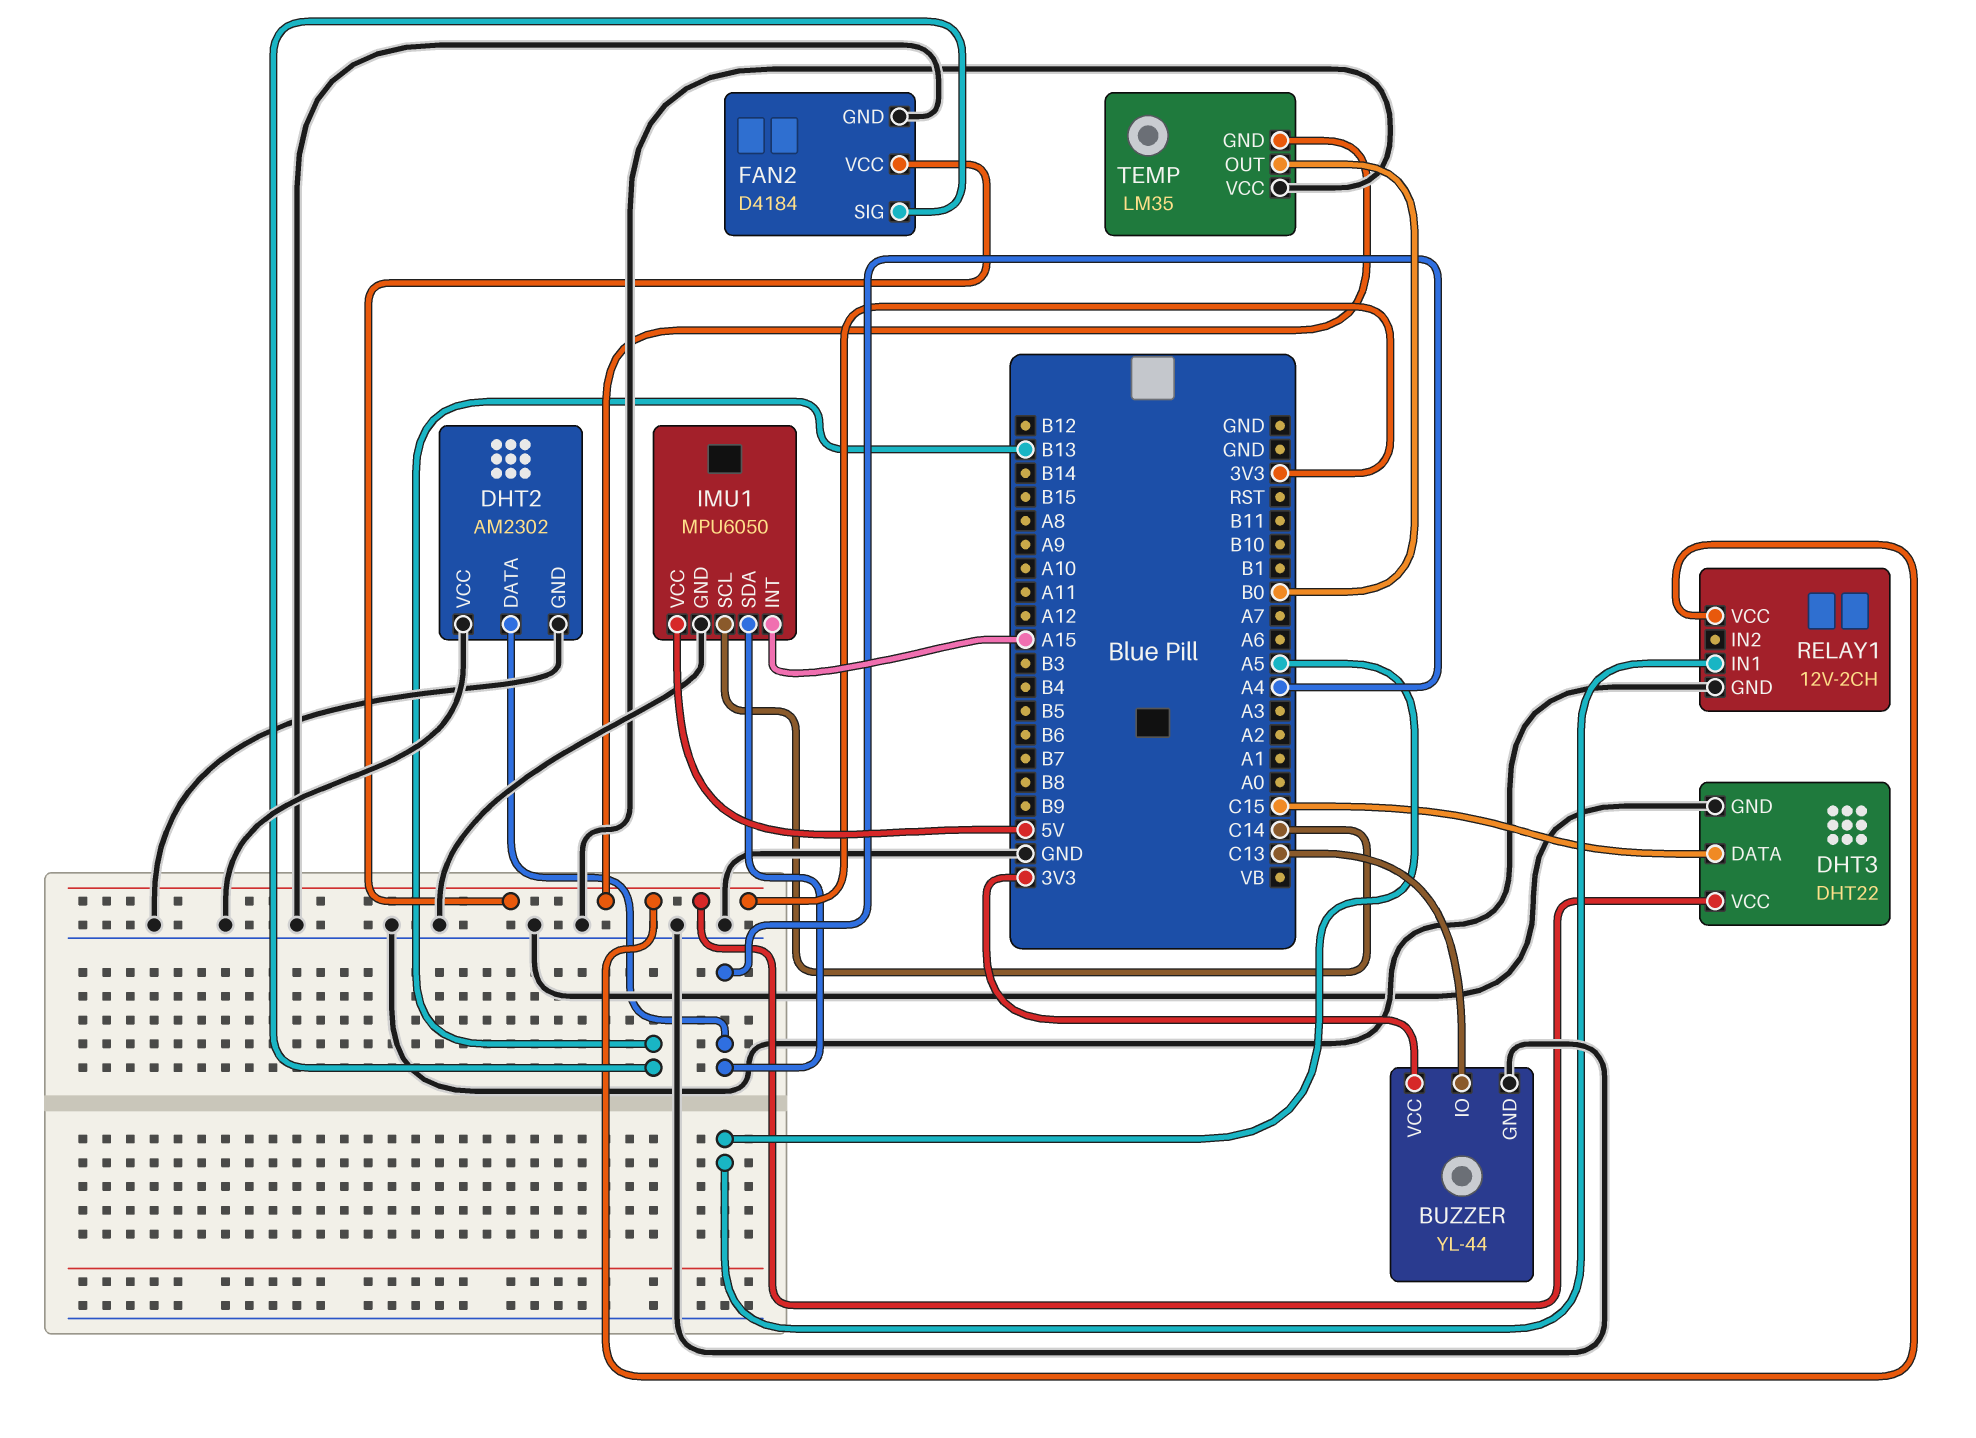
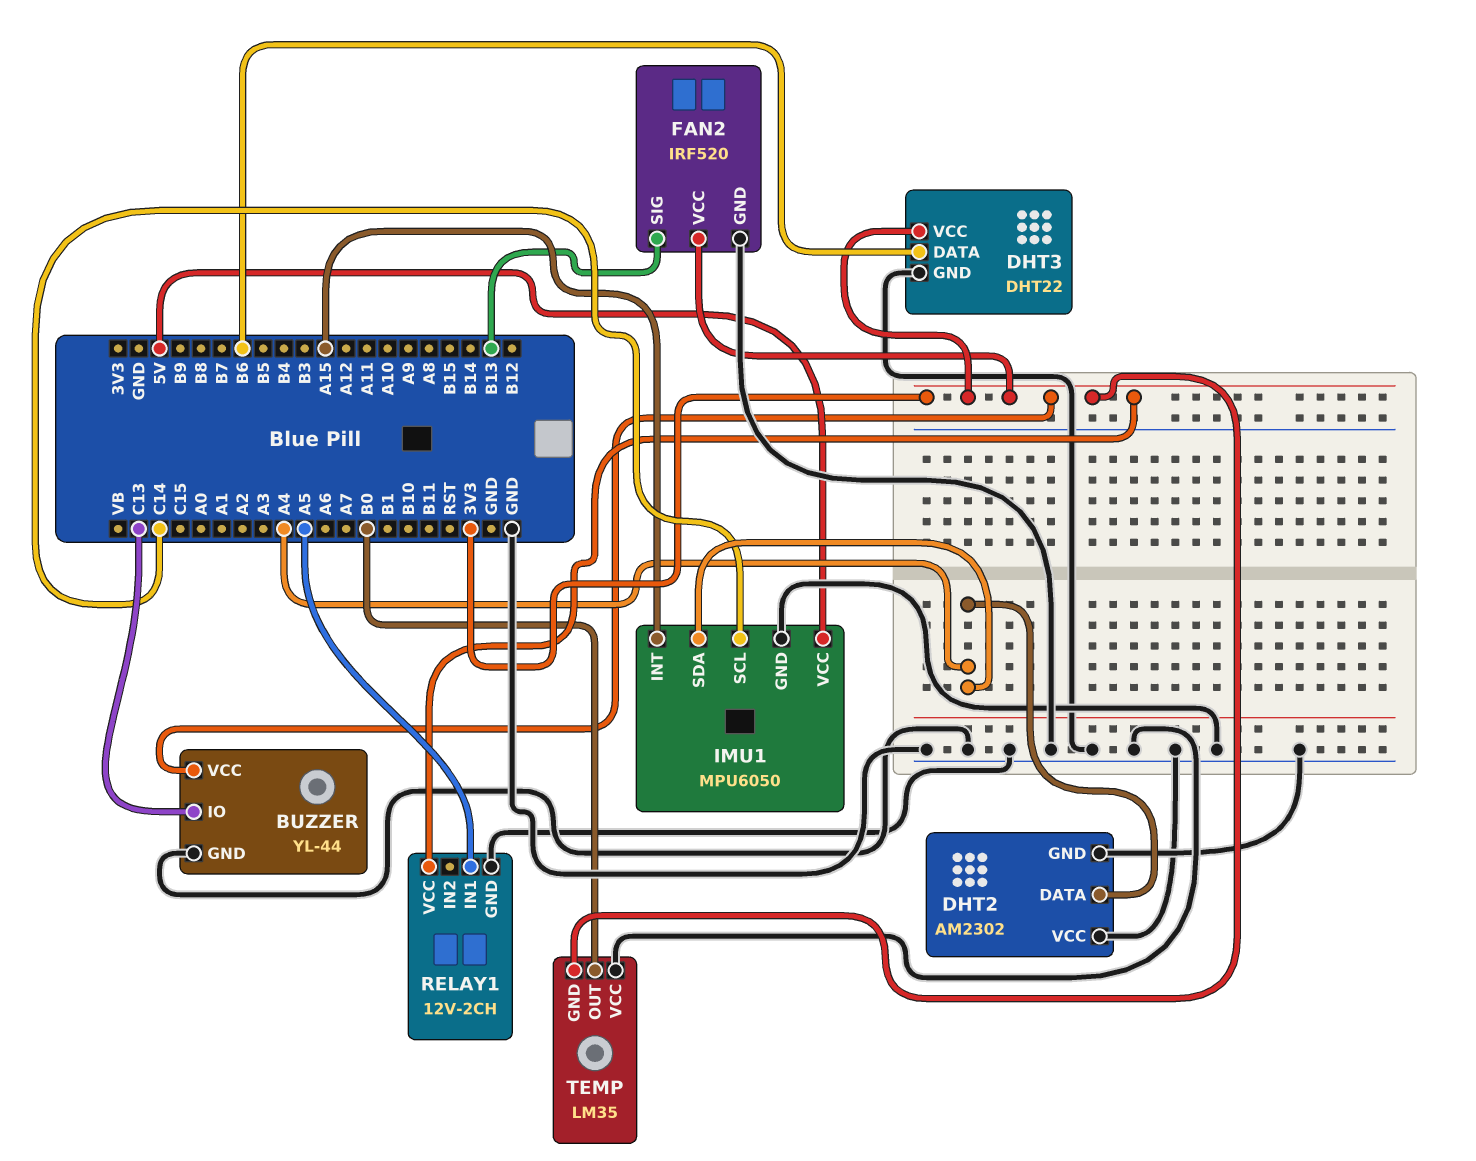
DHT3 pin DATA: C15 -> B6
FAN2: D4184 -> IRF520

